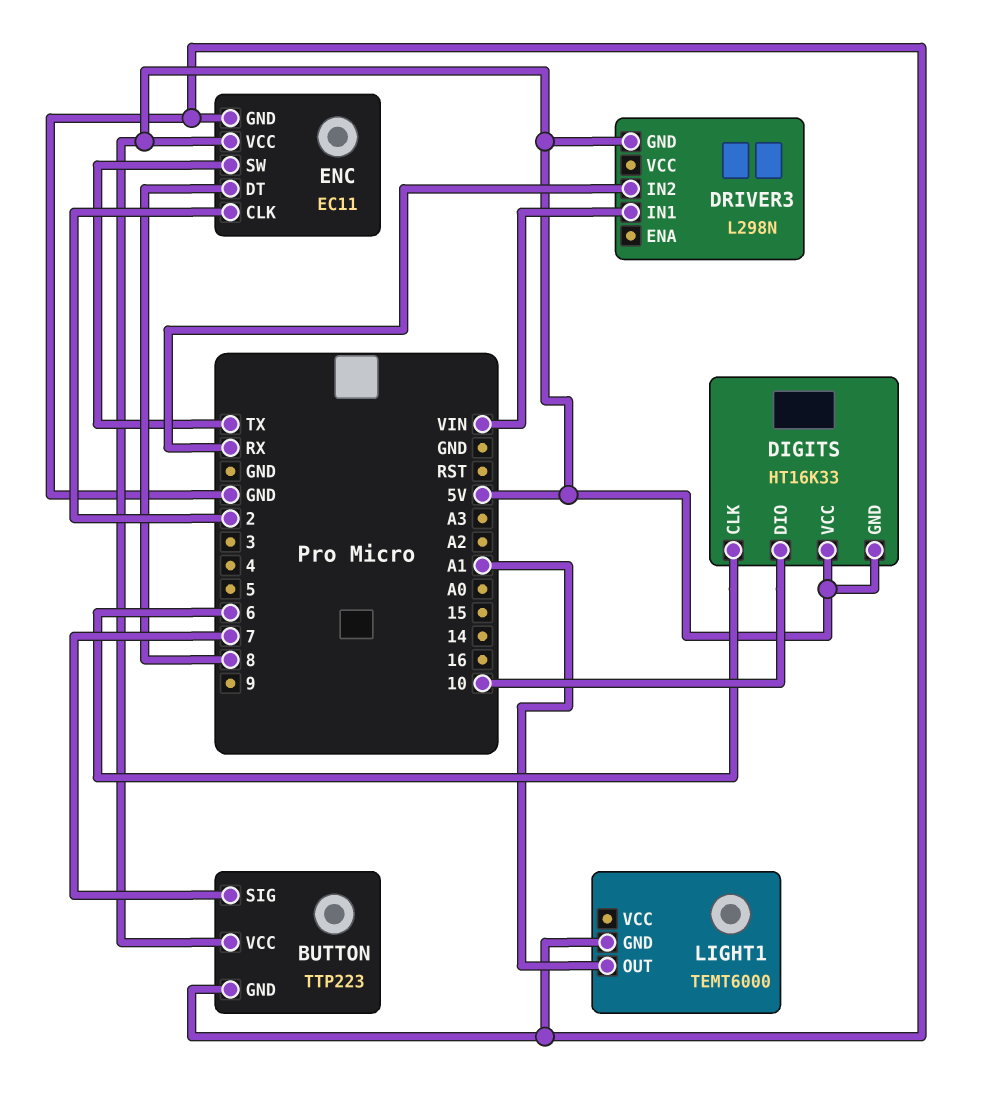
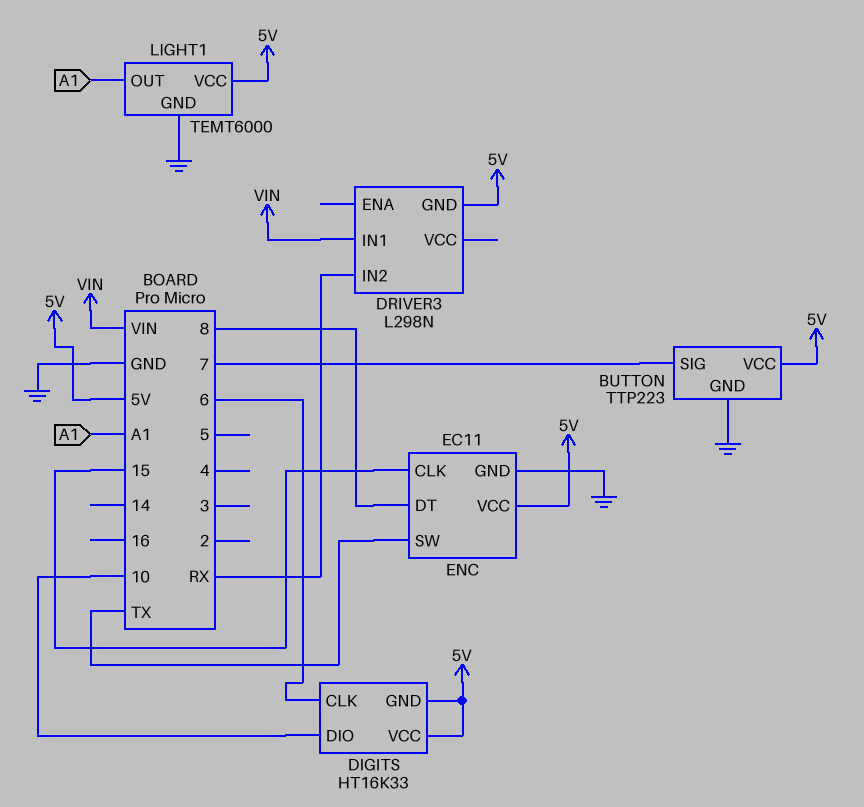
ENC pin CLK: 2 -> 15
LIGHT1 pin VCC: none -> 5V

